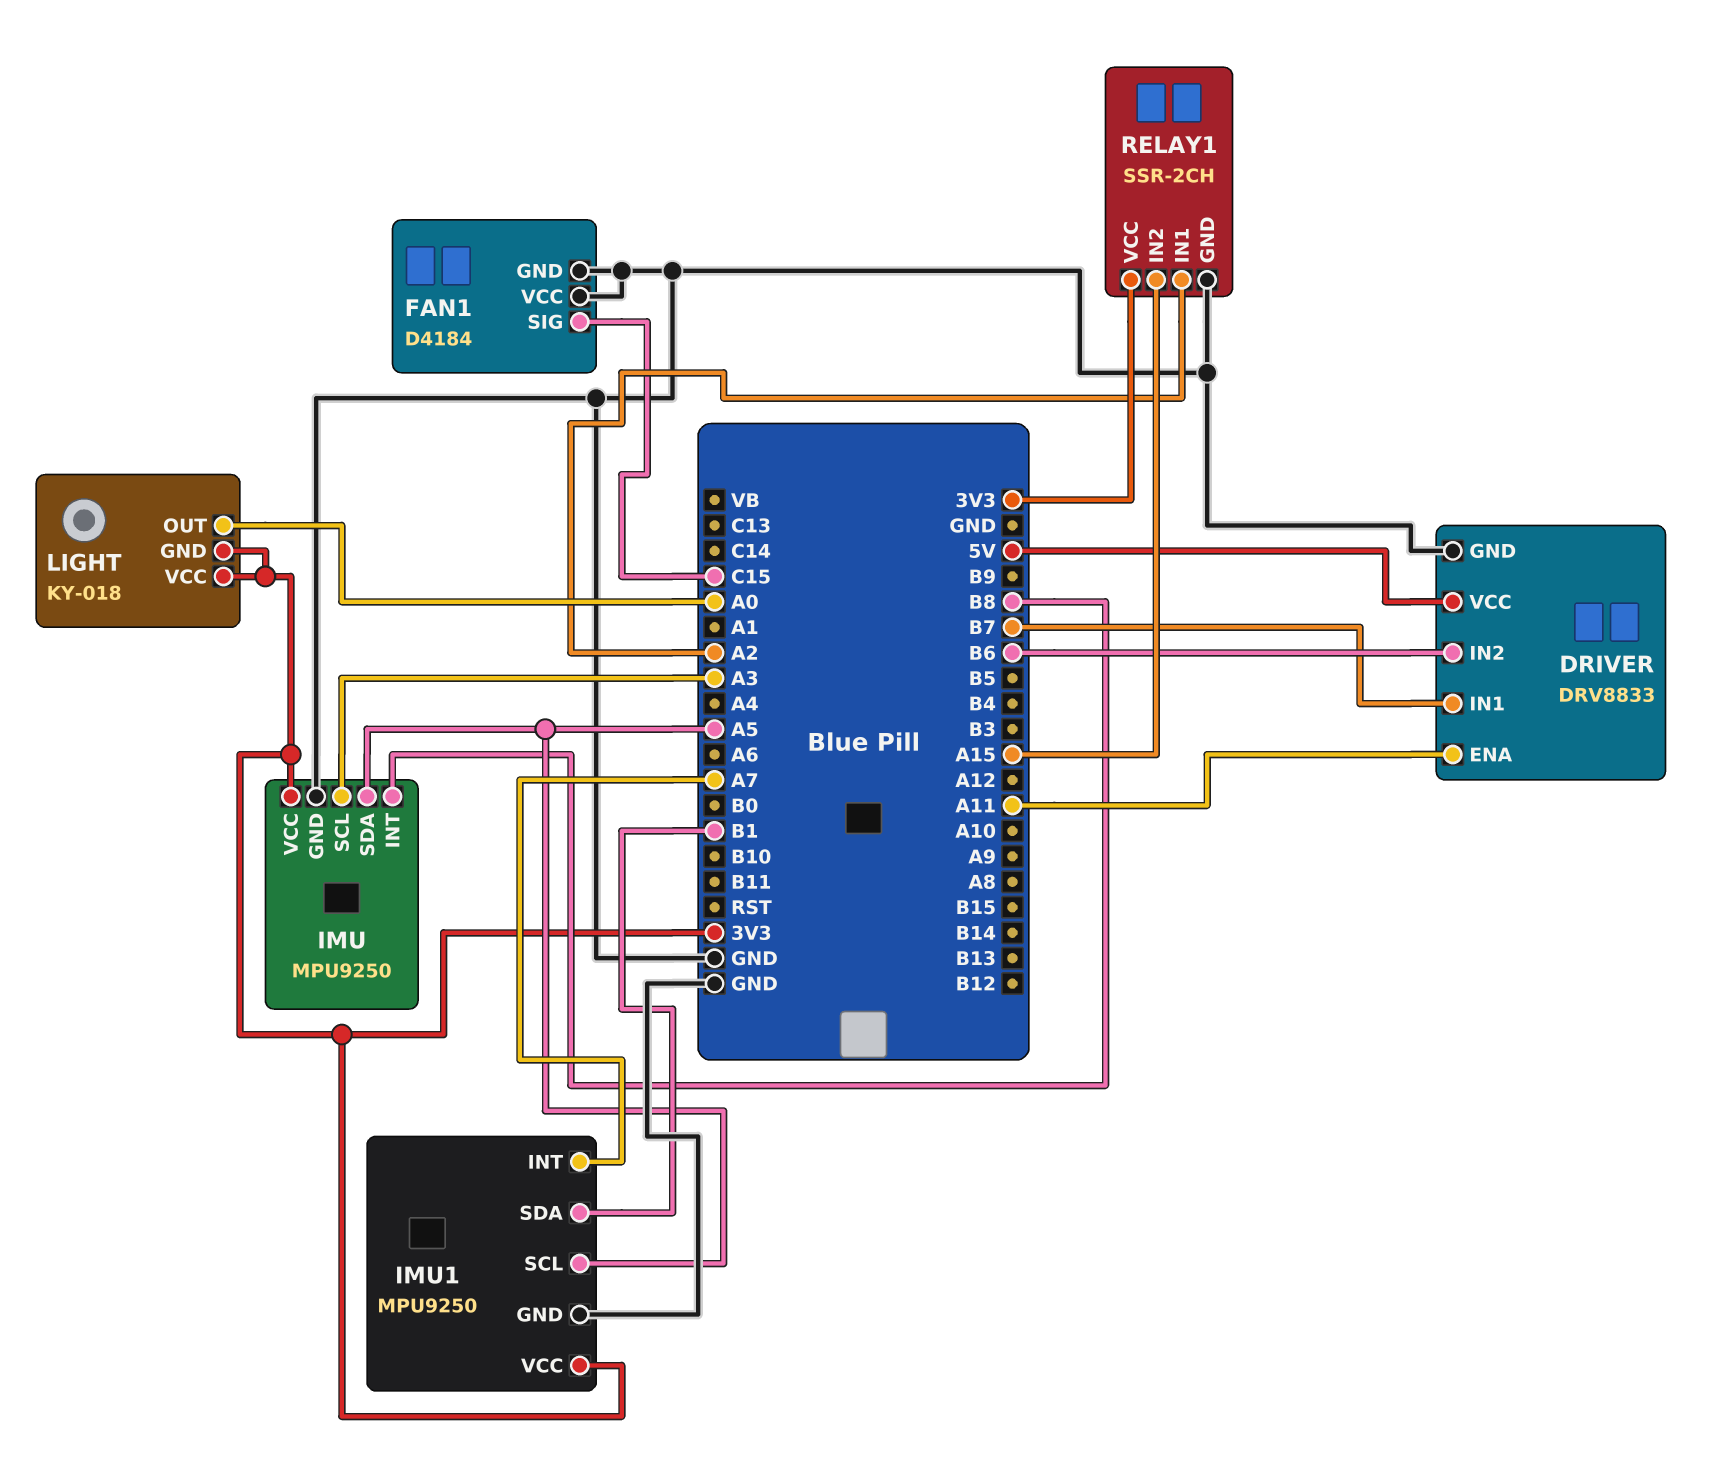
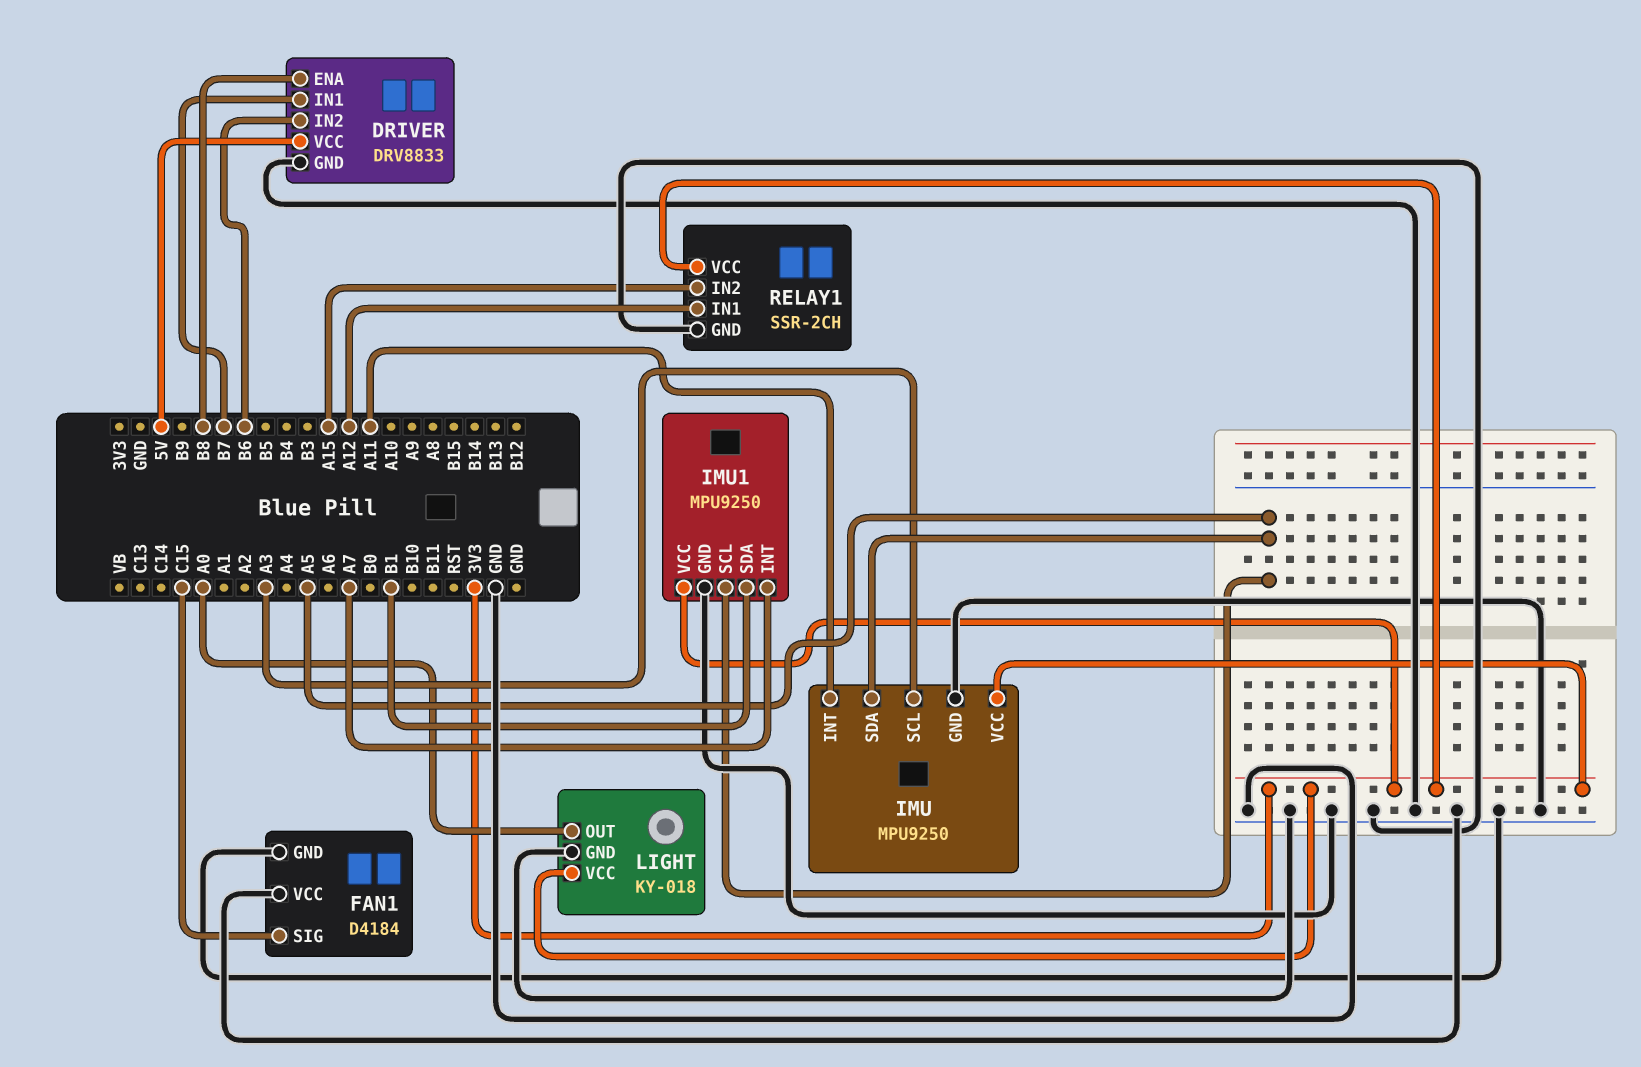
DRIVER pin ENA: A11 -> B8
IMU pin INT: B8 -> A11
LIGHT pin GND: 3V3 -> GND
RELAY1 pin IN1: A2 -> A12

